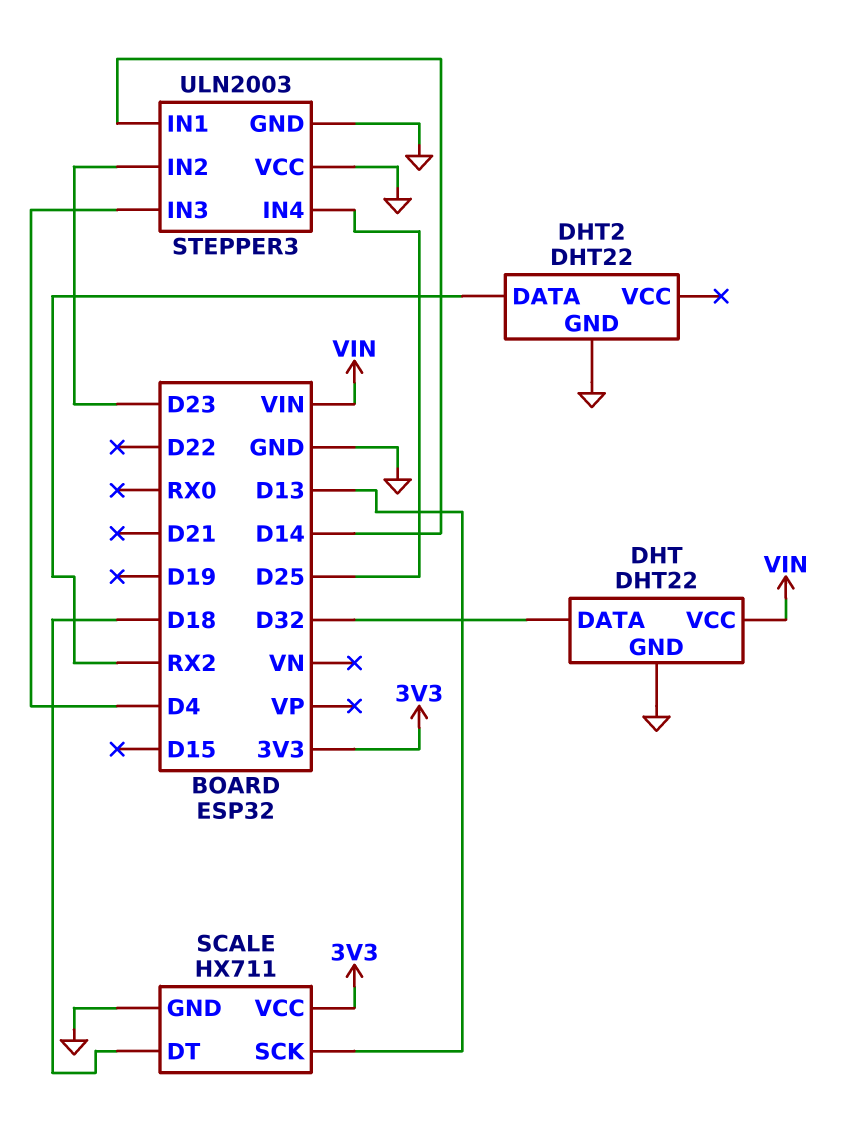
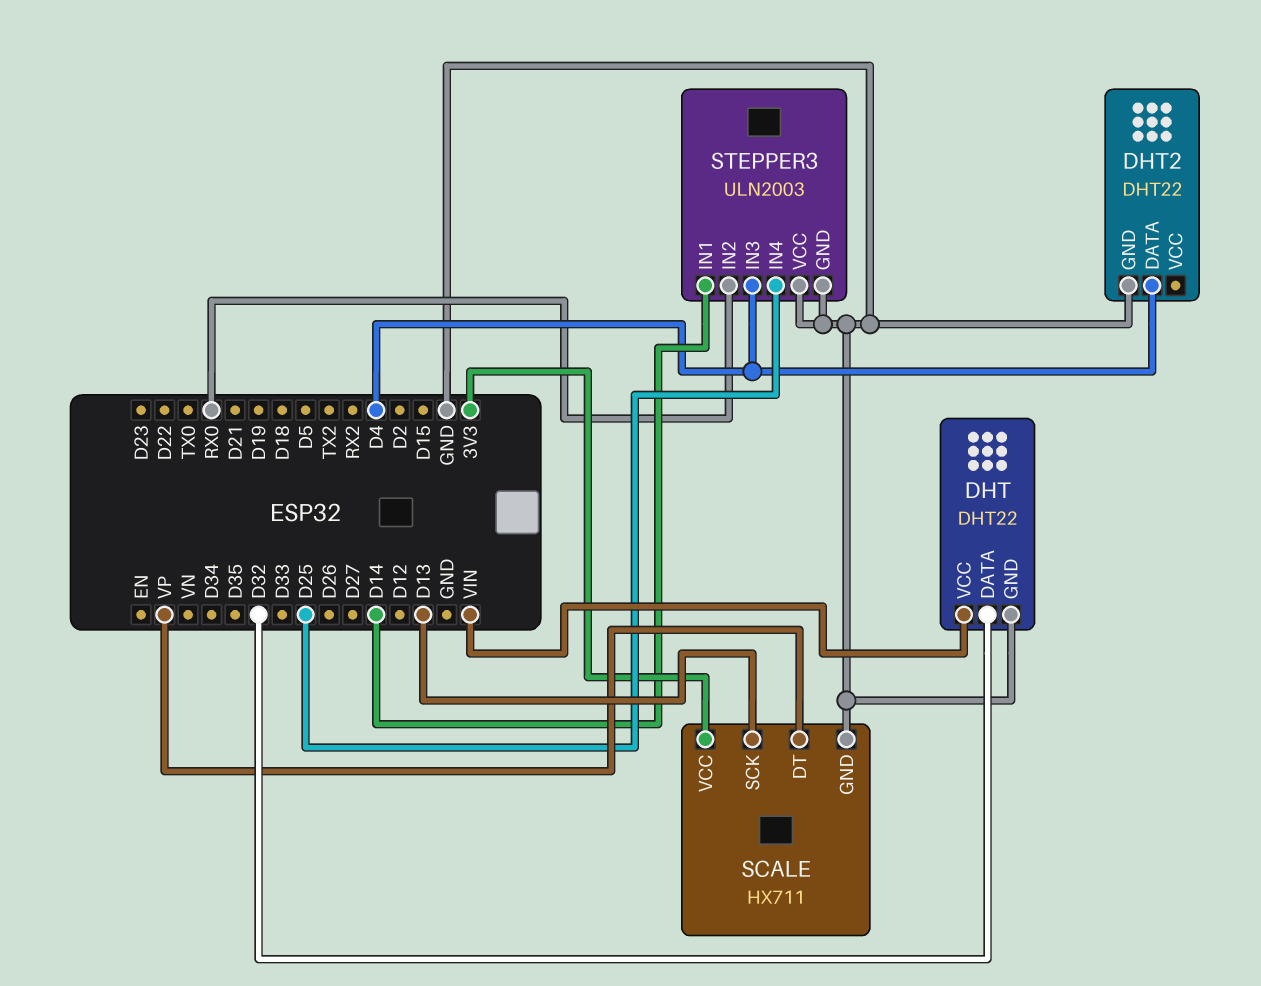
DHT2 pin DATA: RX2 -> D4
SCALE pin DT: D18 -> VP
STEPPER3 pin IN2: D23 -> RX0

